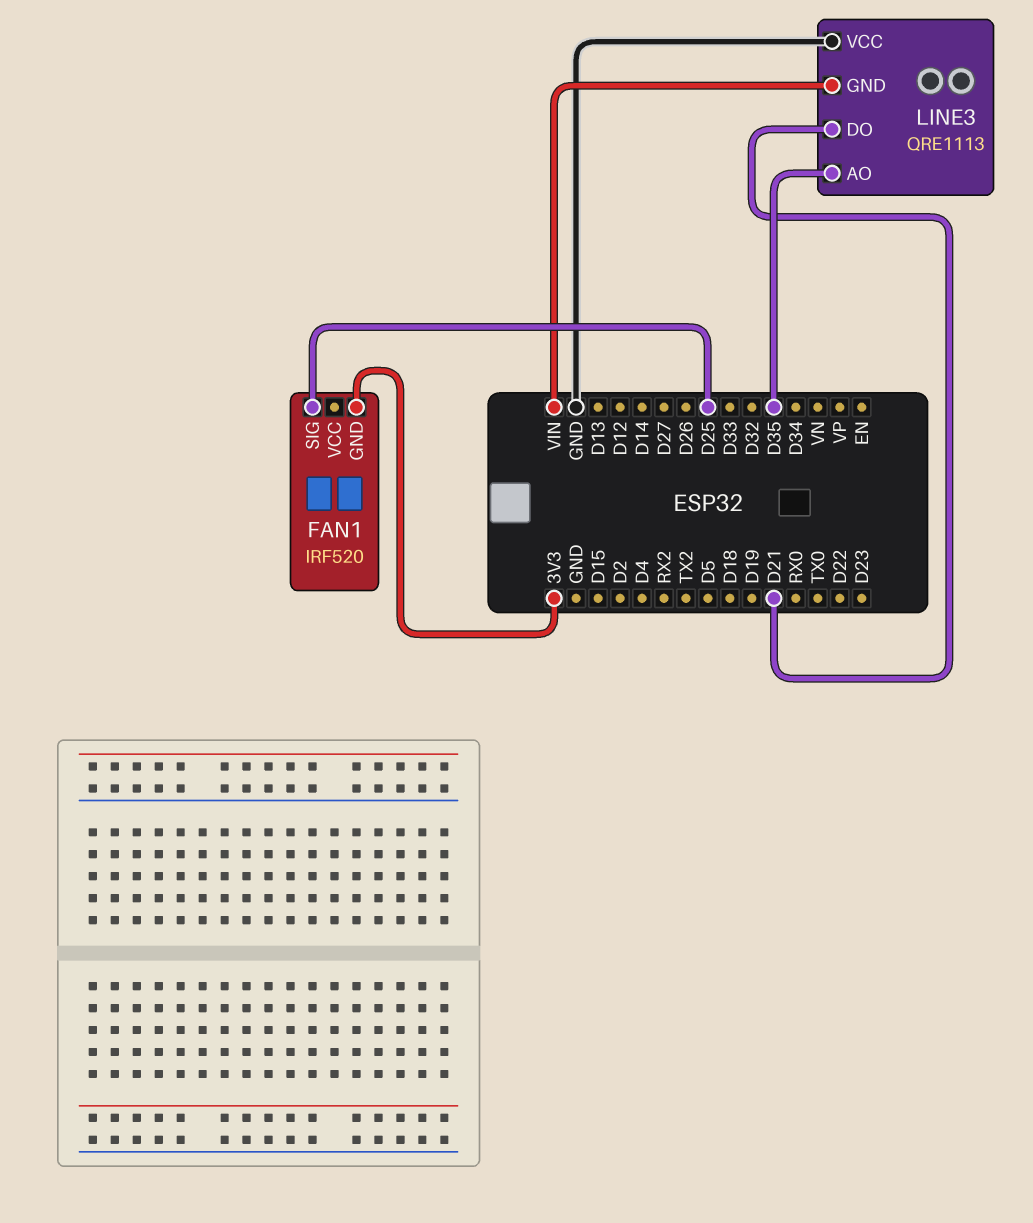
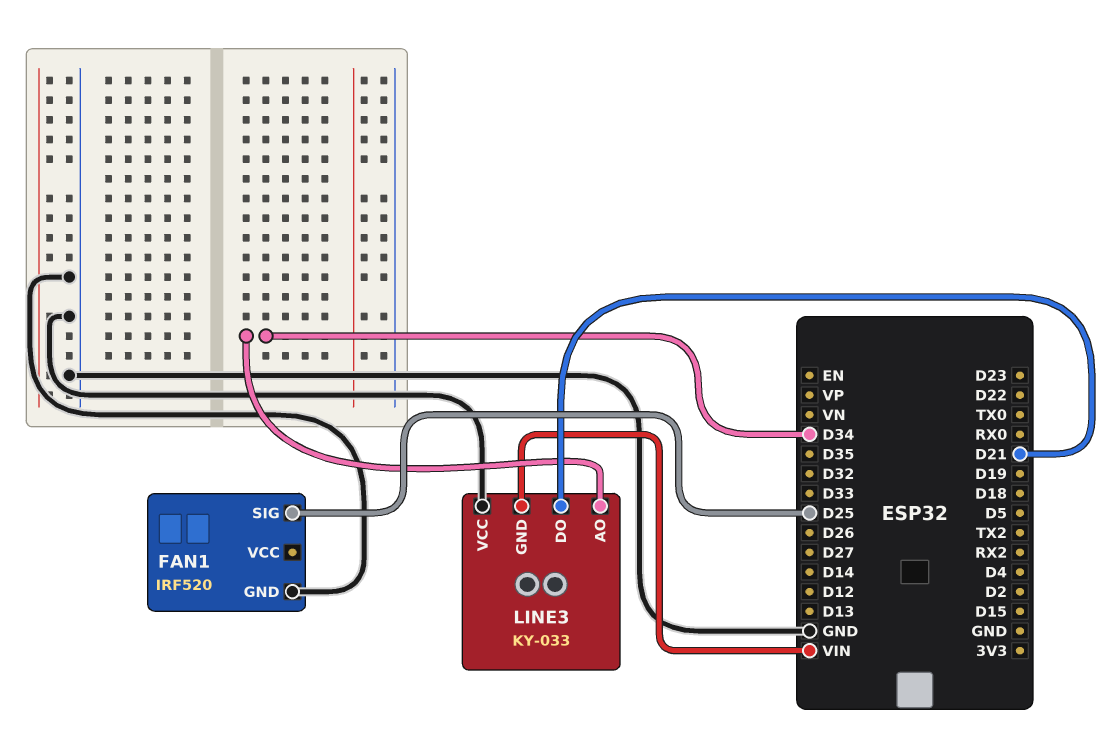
FAN1 pin GND: 3V3 -> GND
LINE3: QRE1113 -> KY-033
LINE3 pin AO: D35 -> D34

